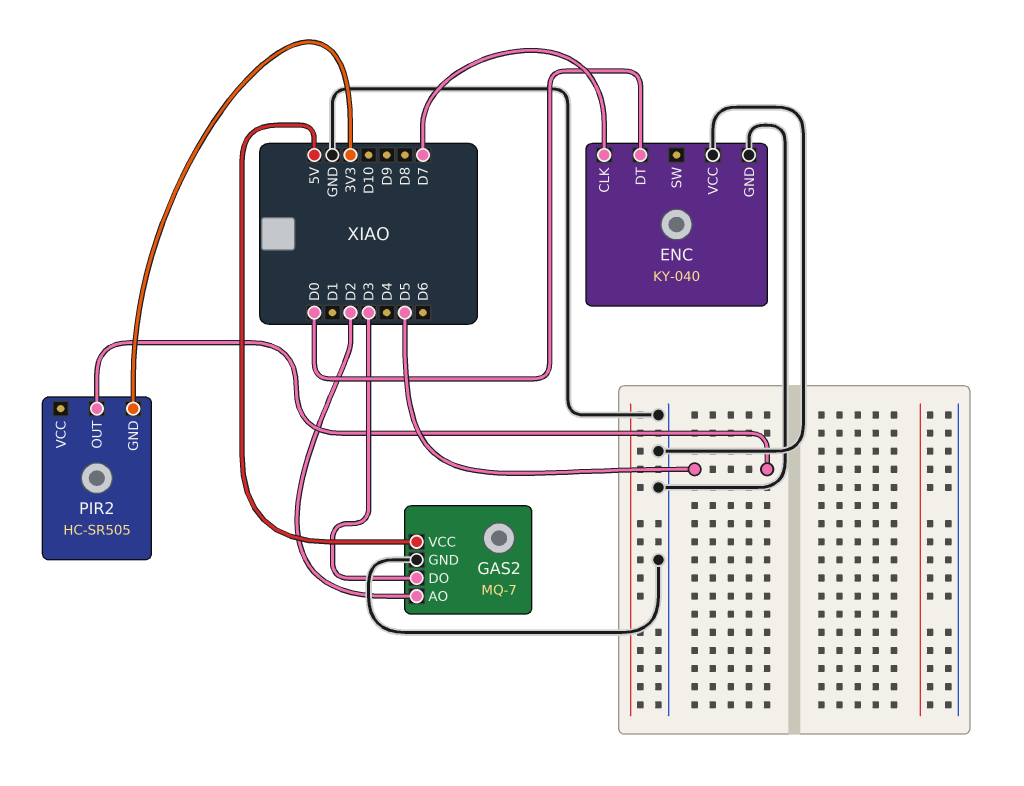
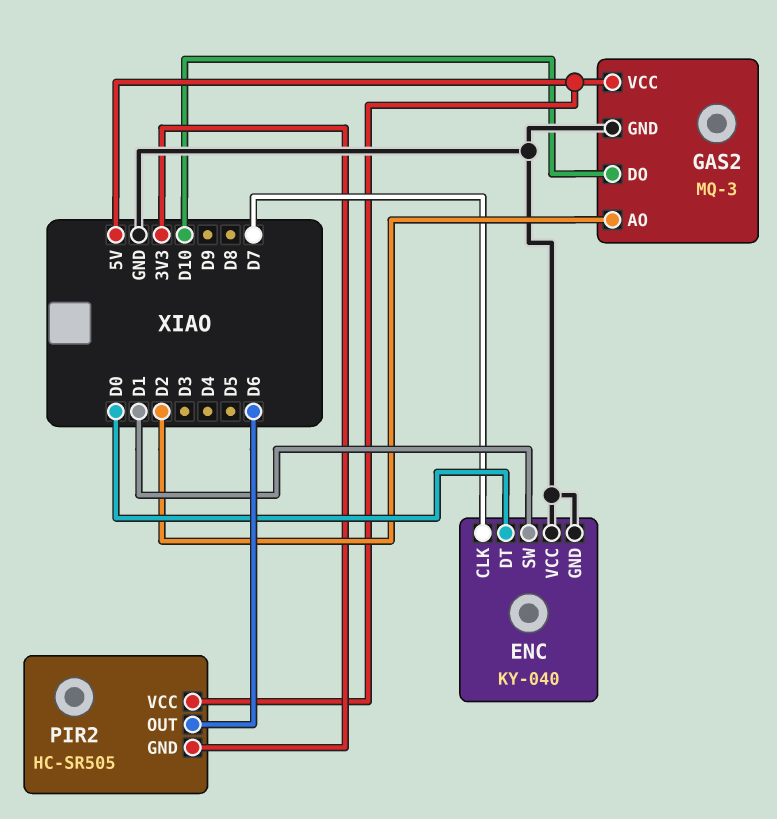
ENC pin SW: none -> D1
GAS2: MQ-7 -> MQ-3
GAS2 pin DO: D3 -> D10
PIR2 pin OUT: D5 -> D6
PIR2 pin VCC: none -> 5V

